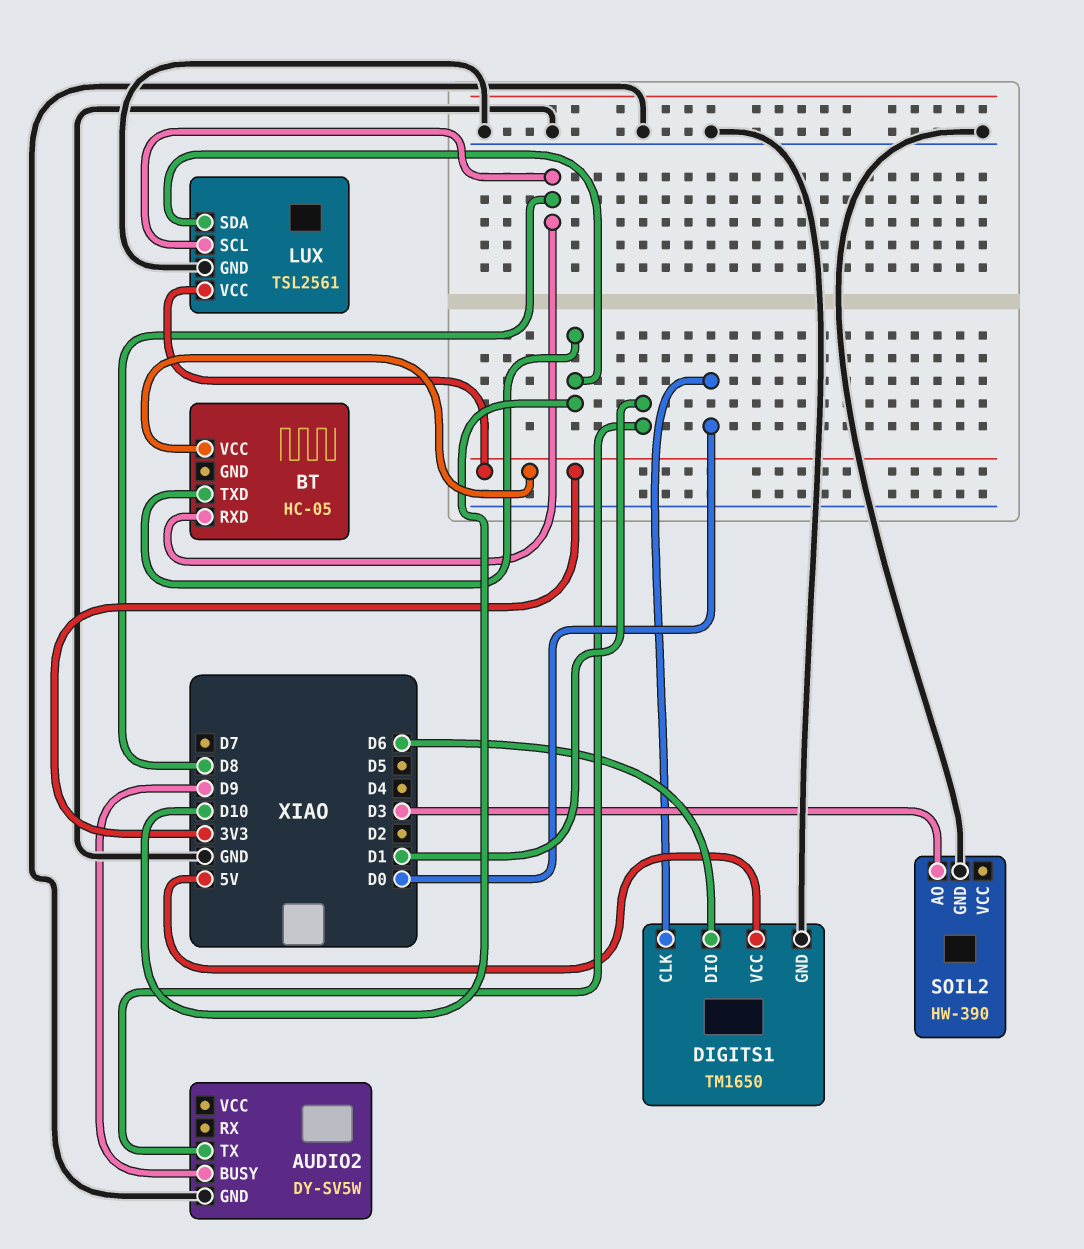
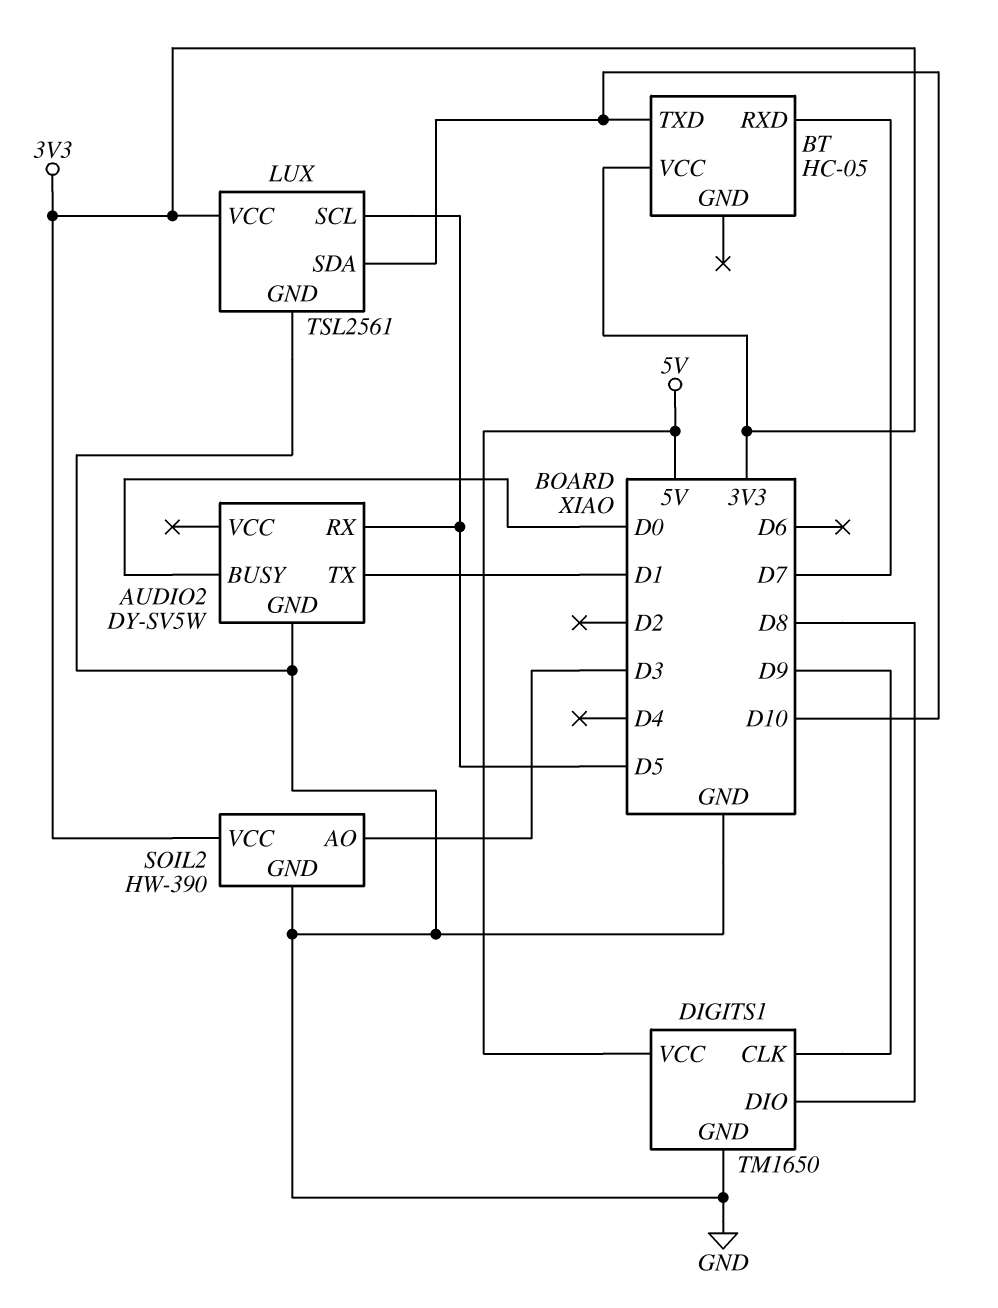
AUDIO2 pin BUSY: D9 -> D0
AUDIO2 pin RX: none -> D5
BT pin RXD: D8 -> D7
DIGITS1 pin CLK: D0 -> D9
DIGITS1 pin DIO: D6 -> D8
LUX pin SCL: D8 -> D5
SOIL2 pin VCC: none -> 3V3

